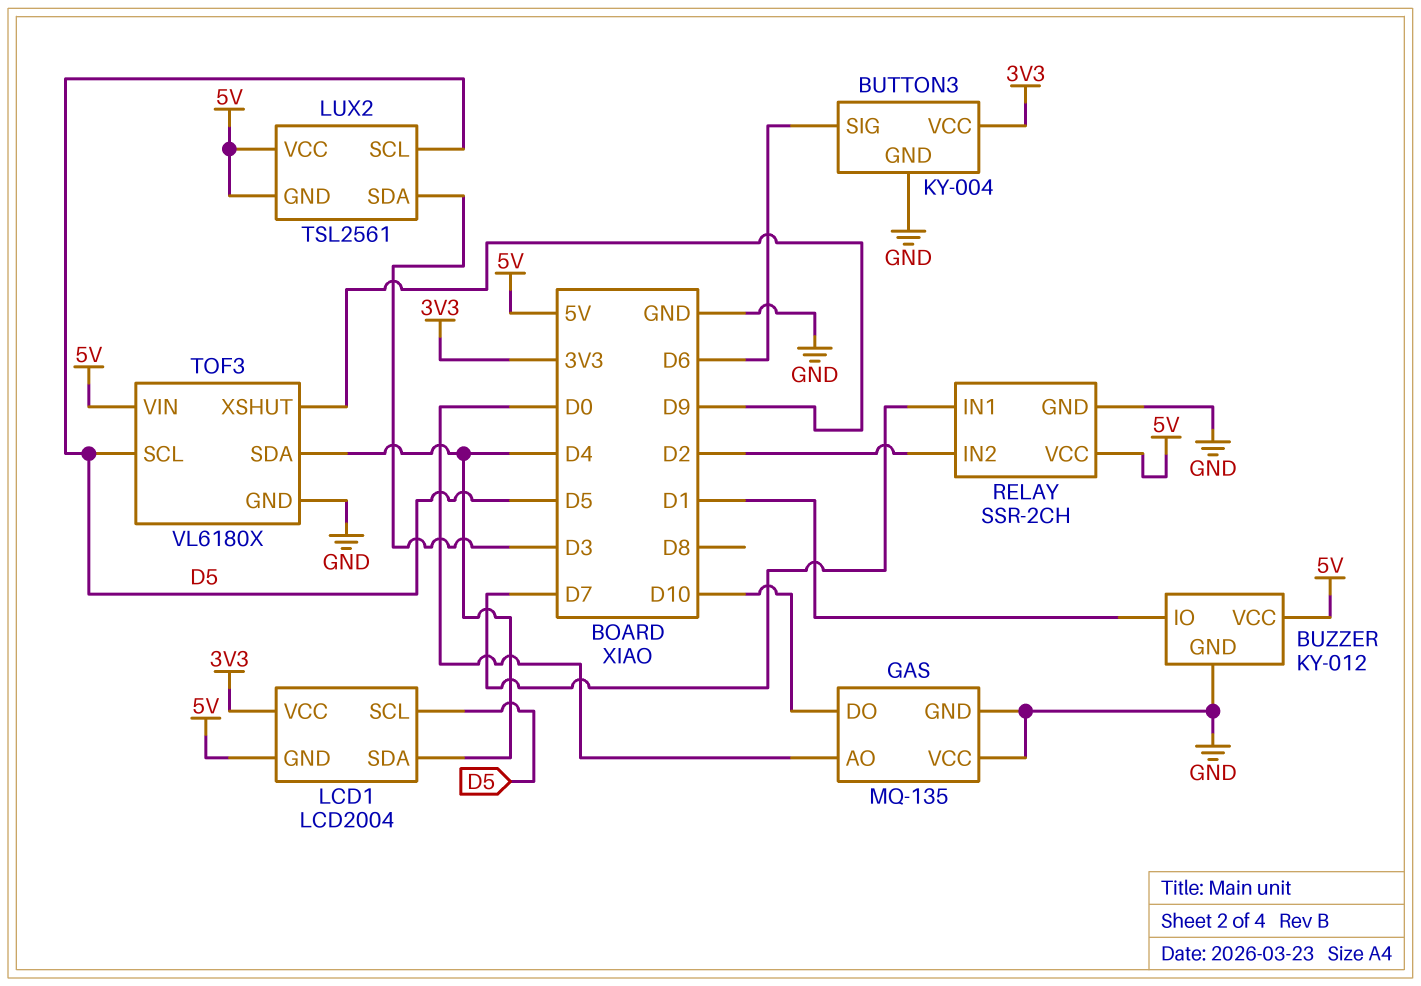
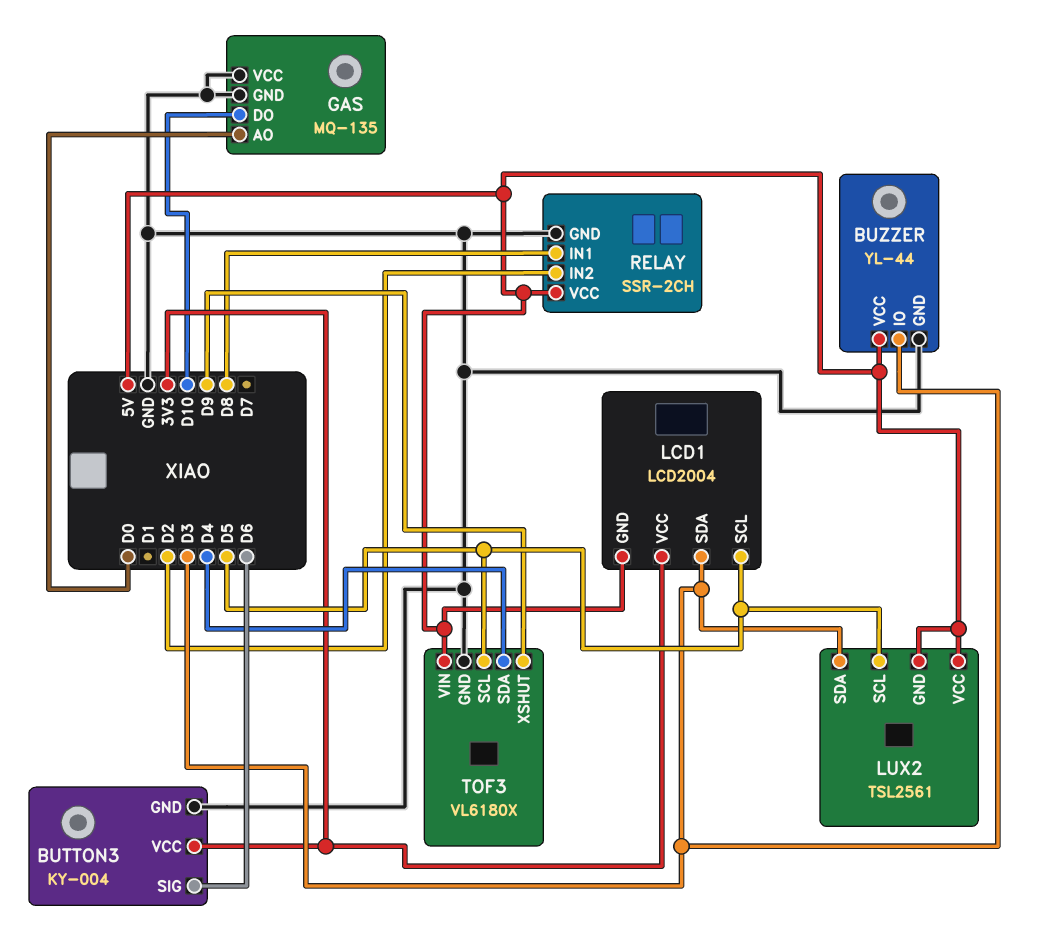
BUZZER: KY-012 -> YL-44
BUZZER pin IO: D1 -> D3
LCD1 pin SDA: D4 -> D3
RELAY pin IN1: D7 -> D8

